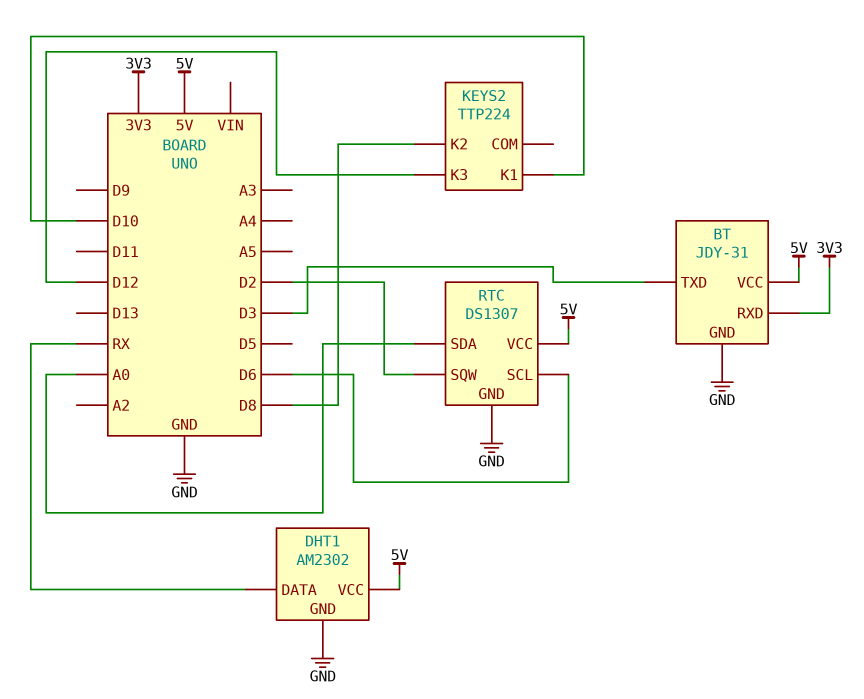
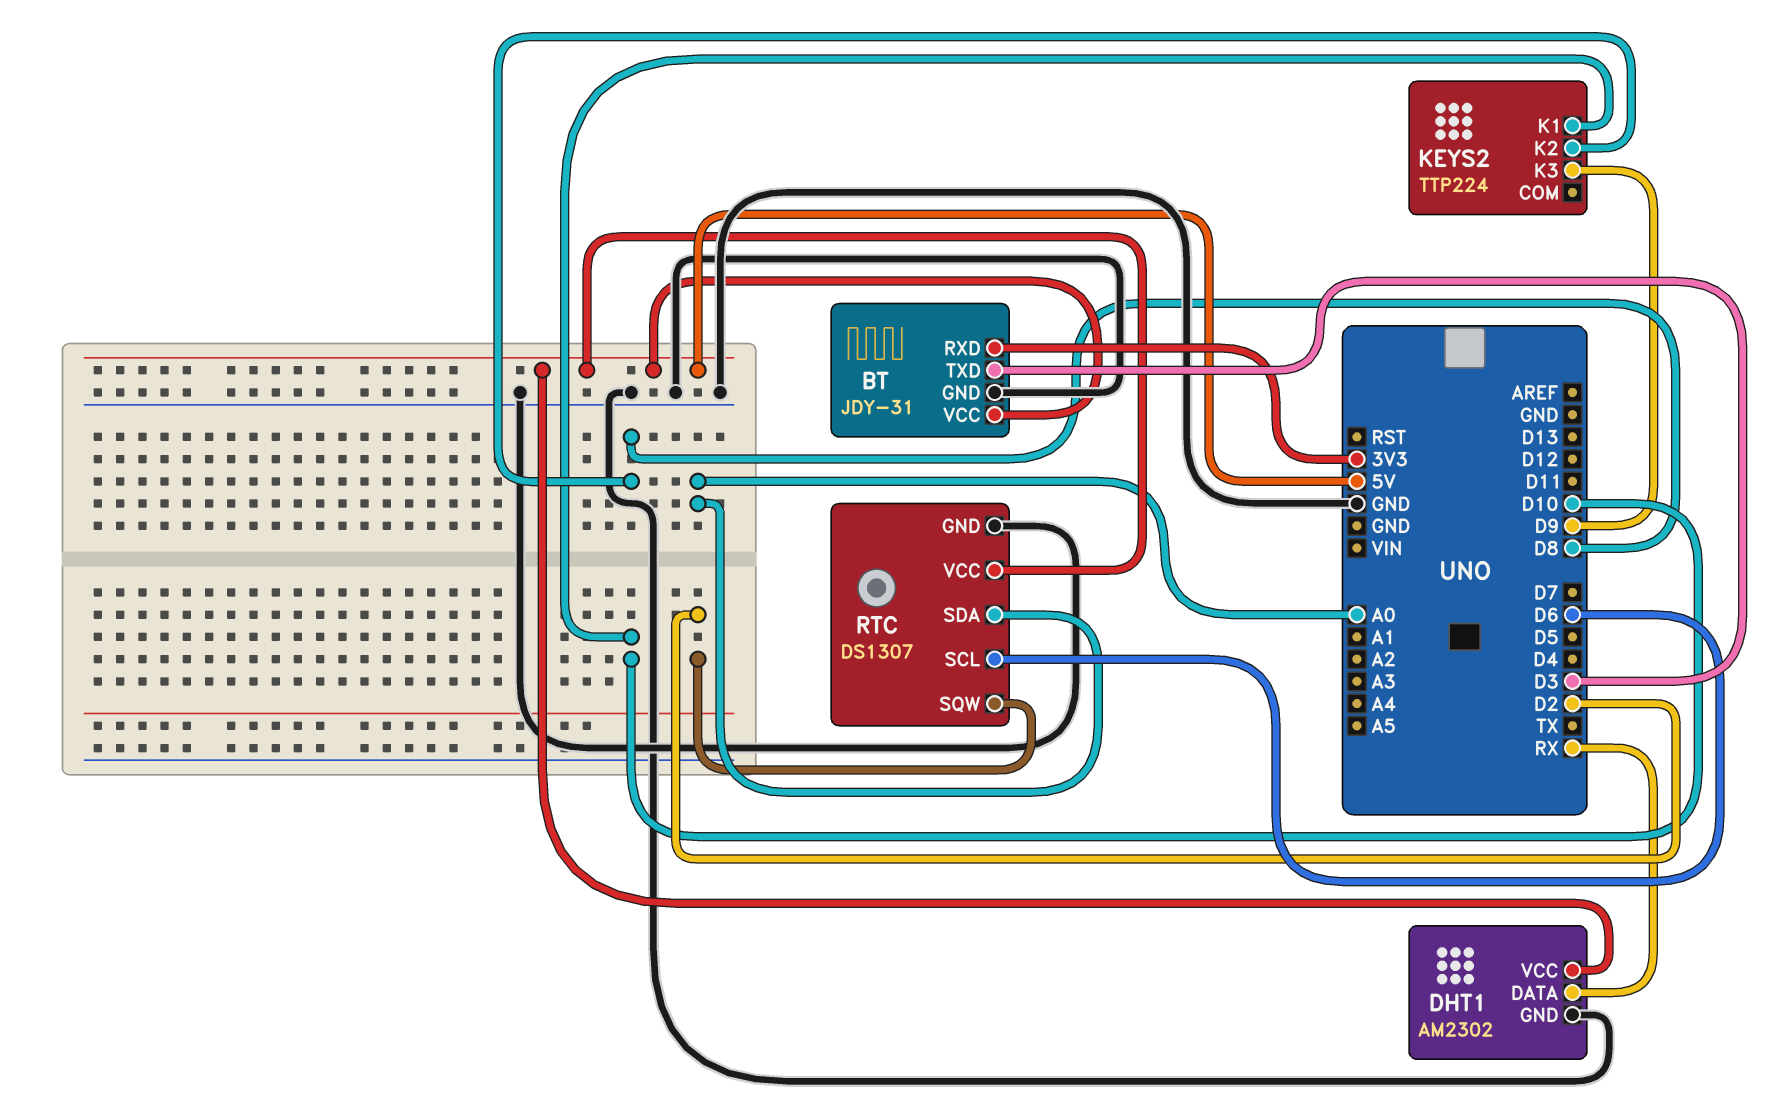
KEYS2 pin K3: D12 -> D9

